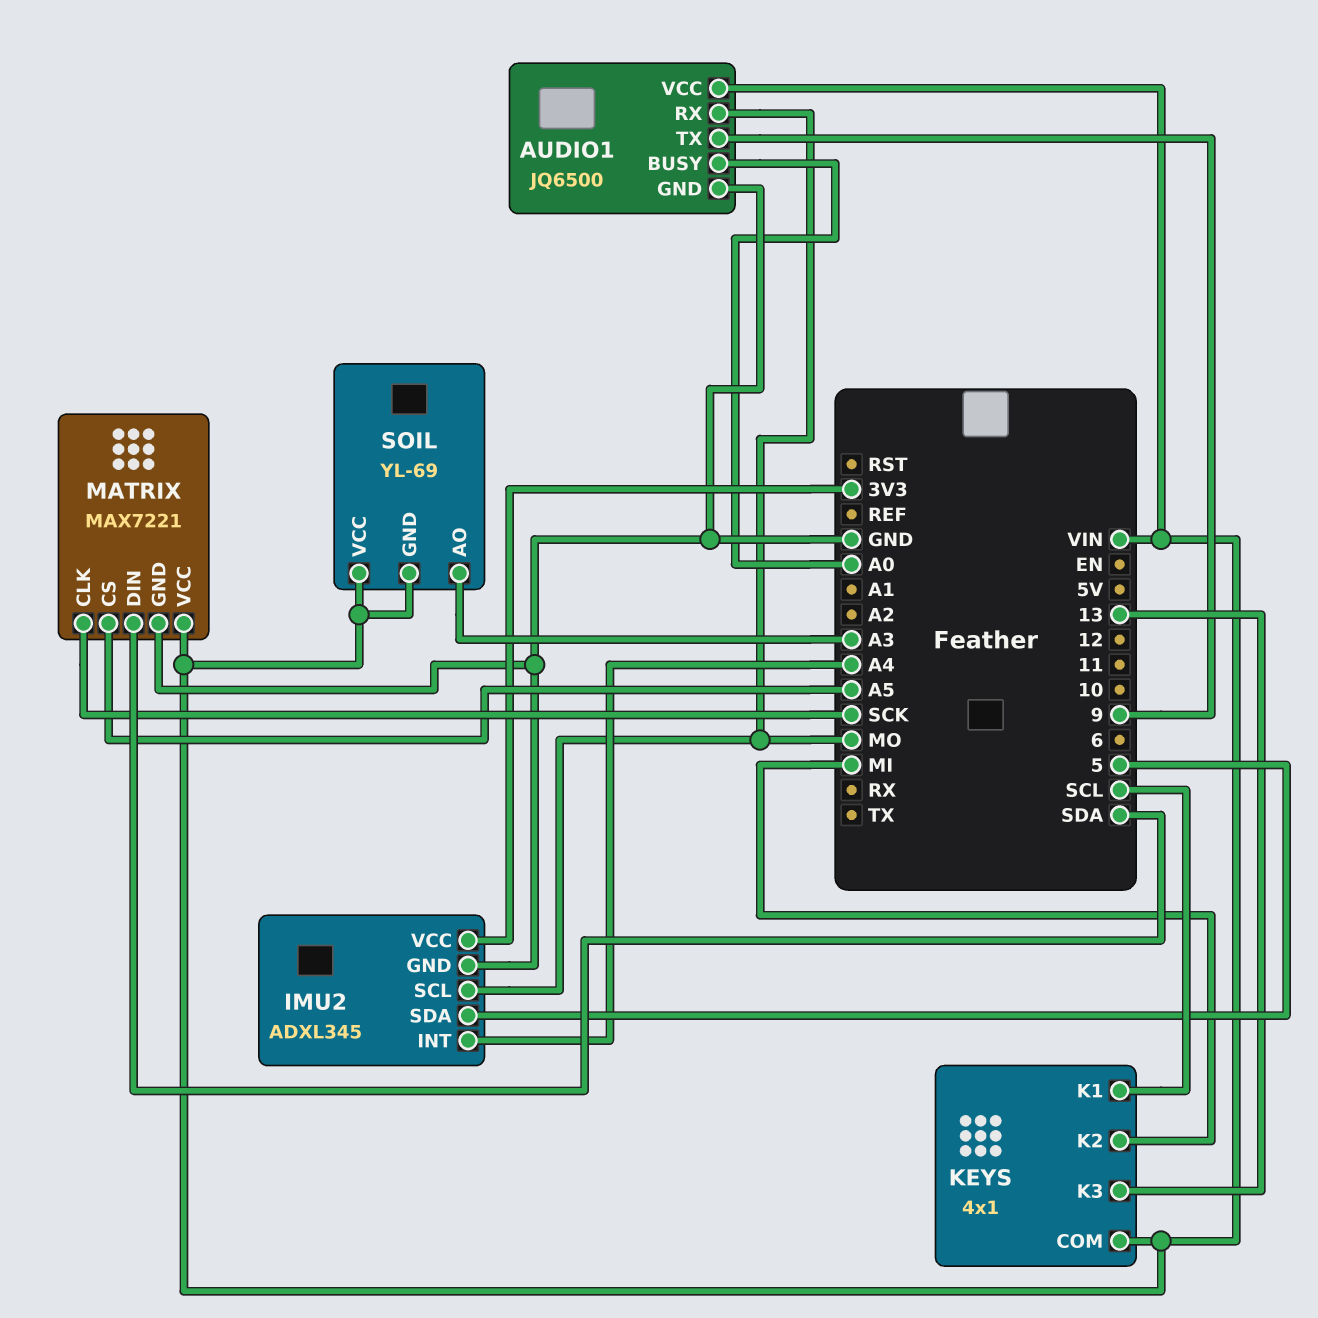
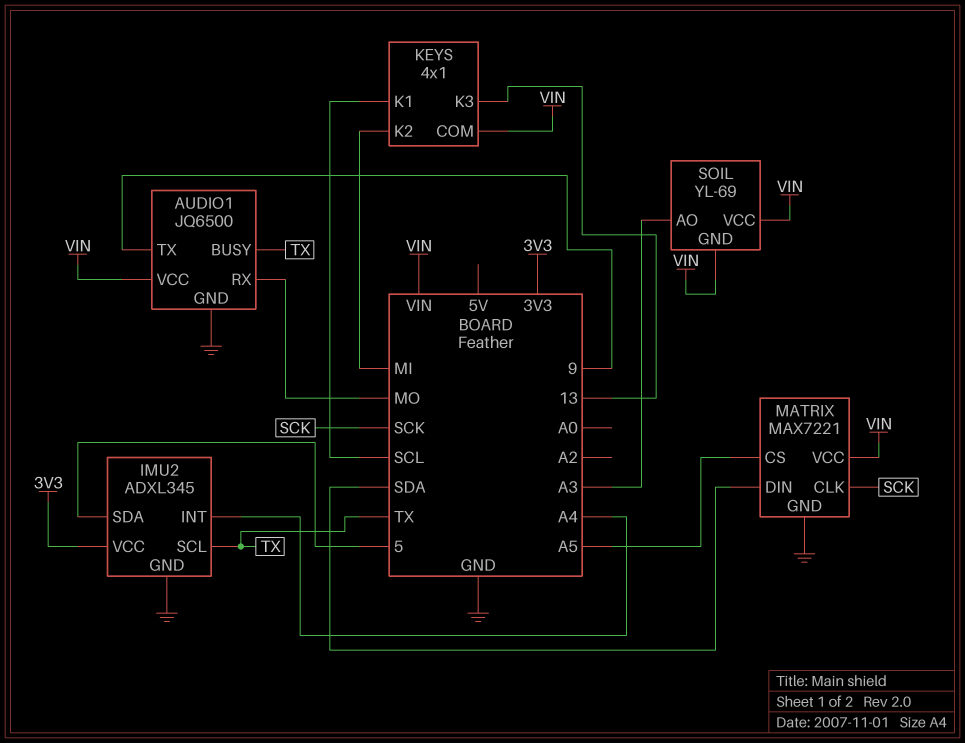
AUDIO1 pin BUSY: A0 -> TX
IMU2 pin SCL: MO -> TX

